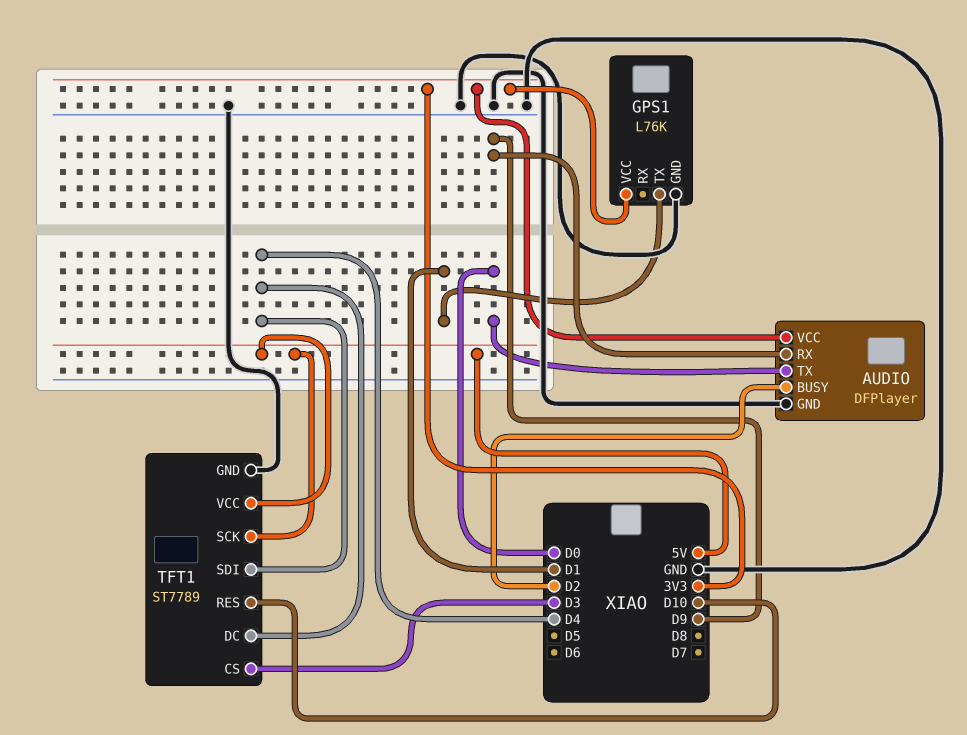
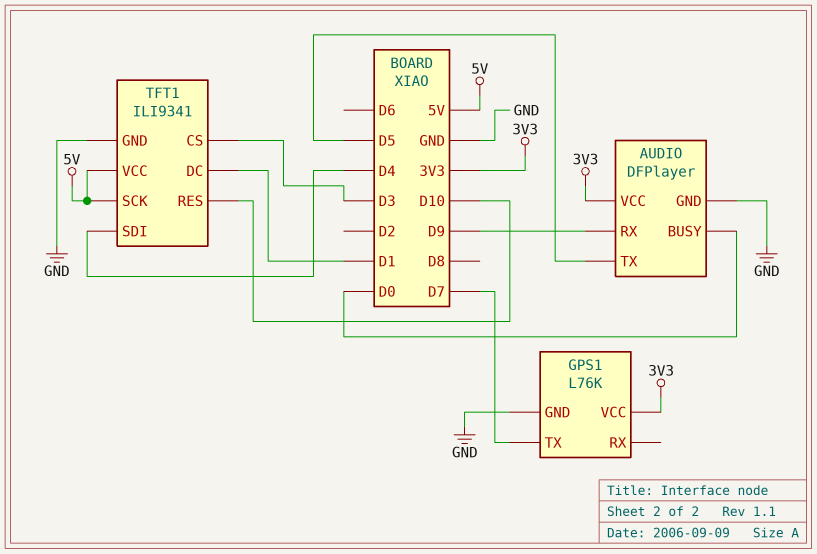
AUDIO pin BUSY: D2 -> D0
AUDIO pin TX: D0 -> D5
GPS1 pin TX: D1 -> D7
TFT1: ST7789 -> ILI9341
TFT1 pin DC: D4 -> D1

